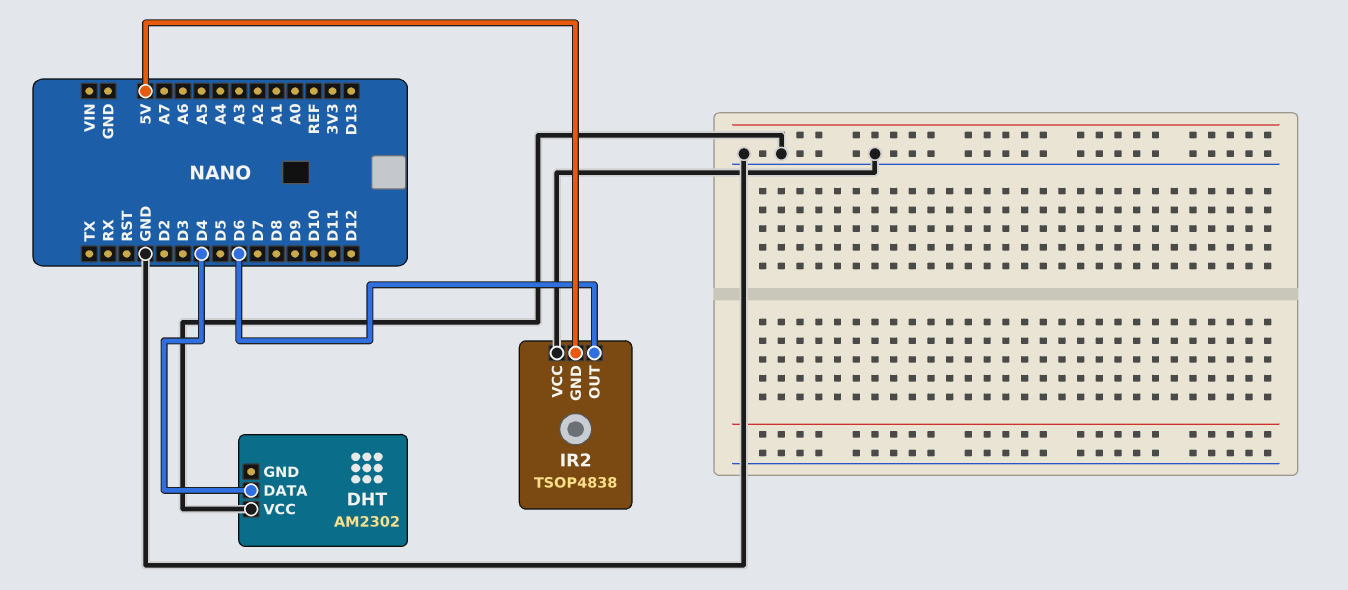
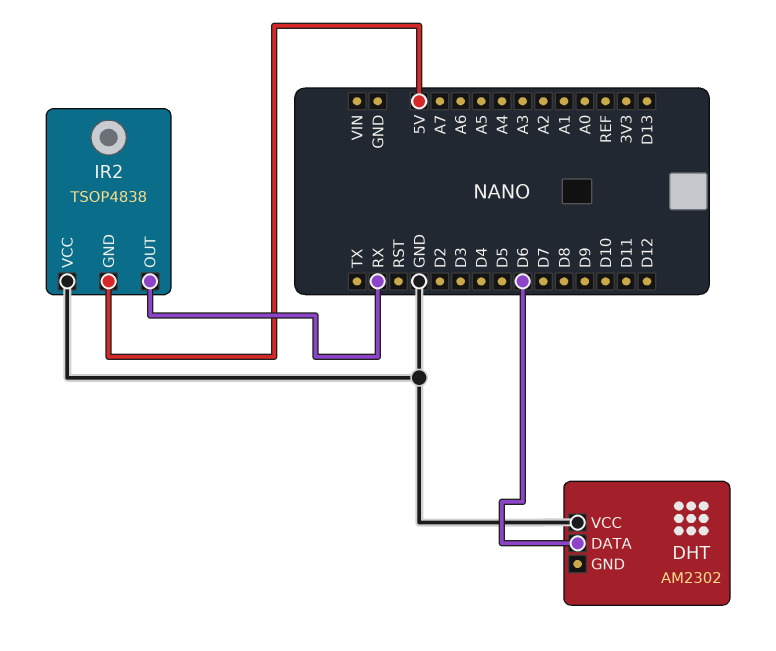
DHT pin DATA: D4 -> D6
IR2 pin OUT: D6 -> RX

